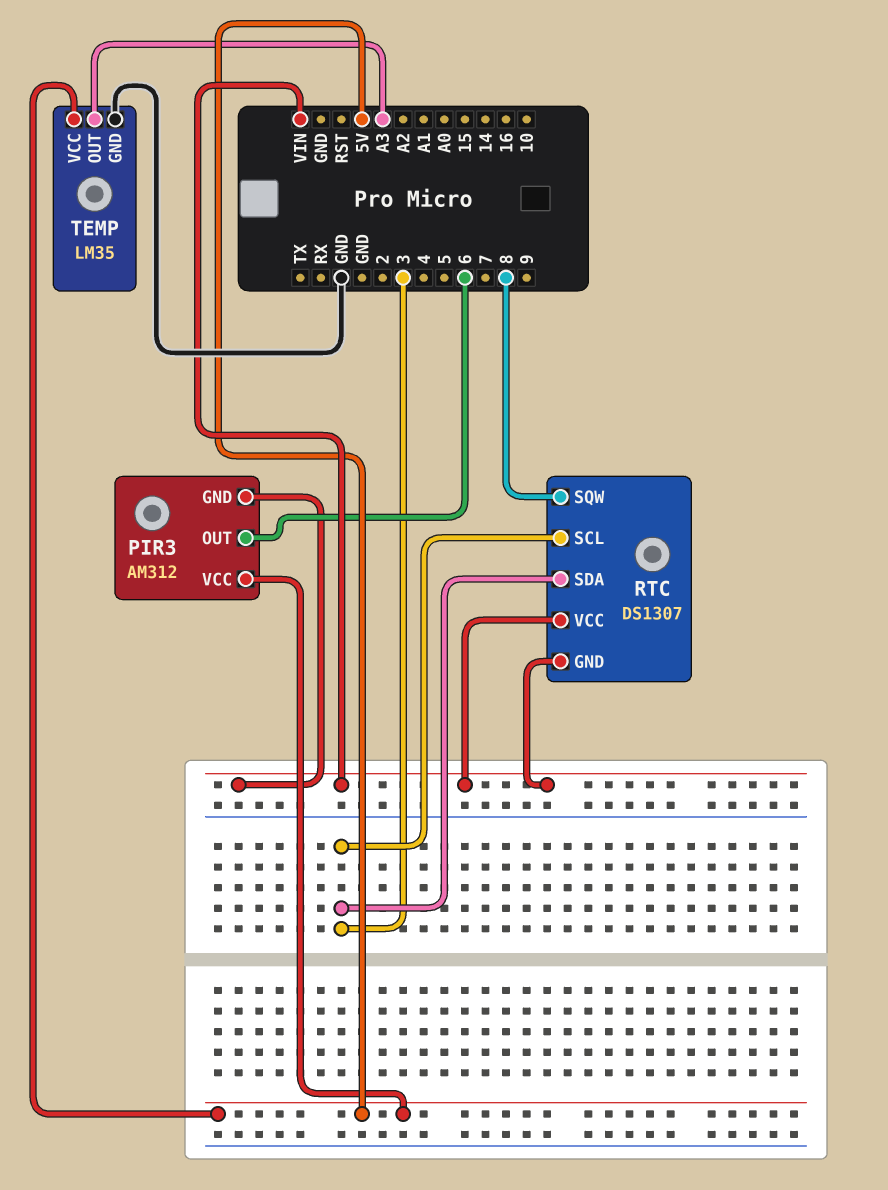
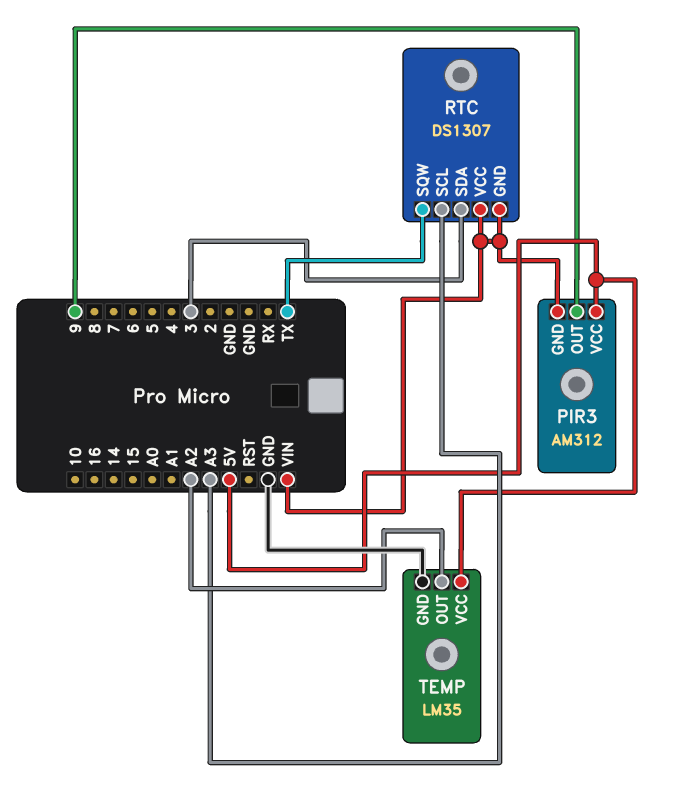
PIR3 pin OUT: 6 -> 9
RTC pin SCL: 3 -> A3
RTC pin SQW: 8 -> TX
TEMP pin OUT: A3 -> A2

